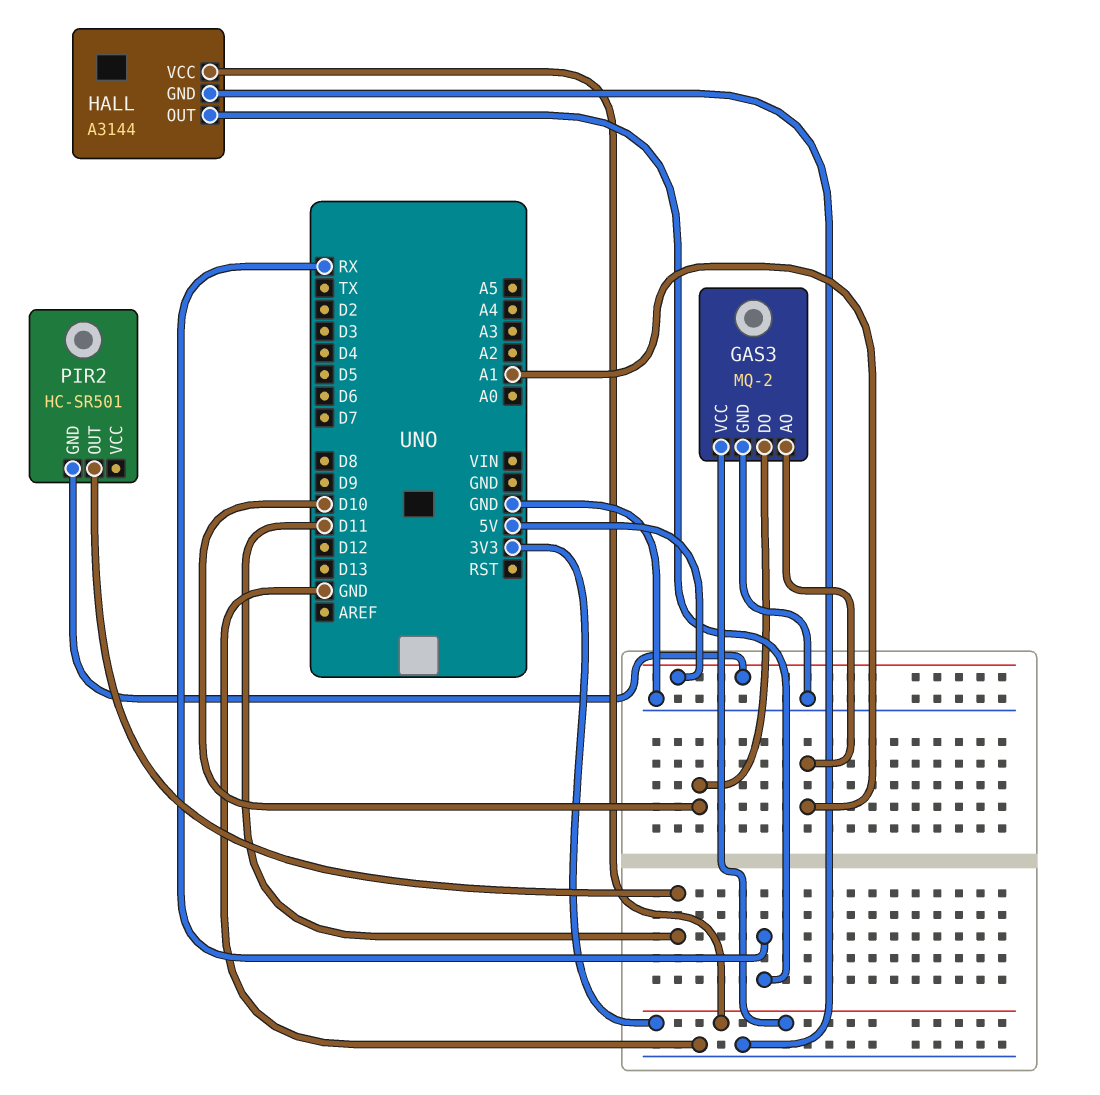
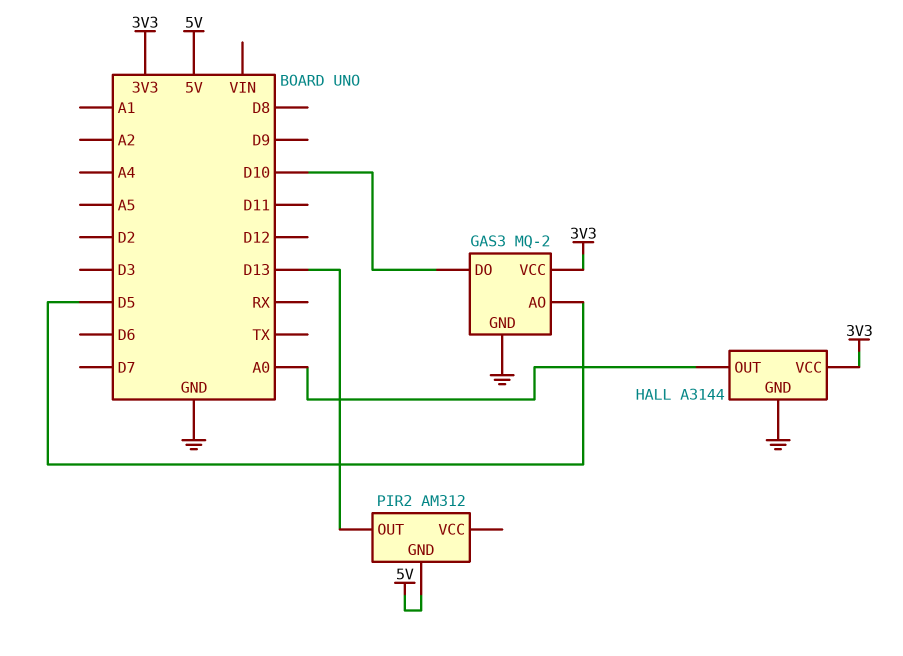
GAS3 pin AO: A1 -> D5
HALL pin OUT: RX -> A0
PIR2: HC-SR501 -> AM312
PIR2 pin OUT: D11 -> D13

